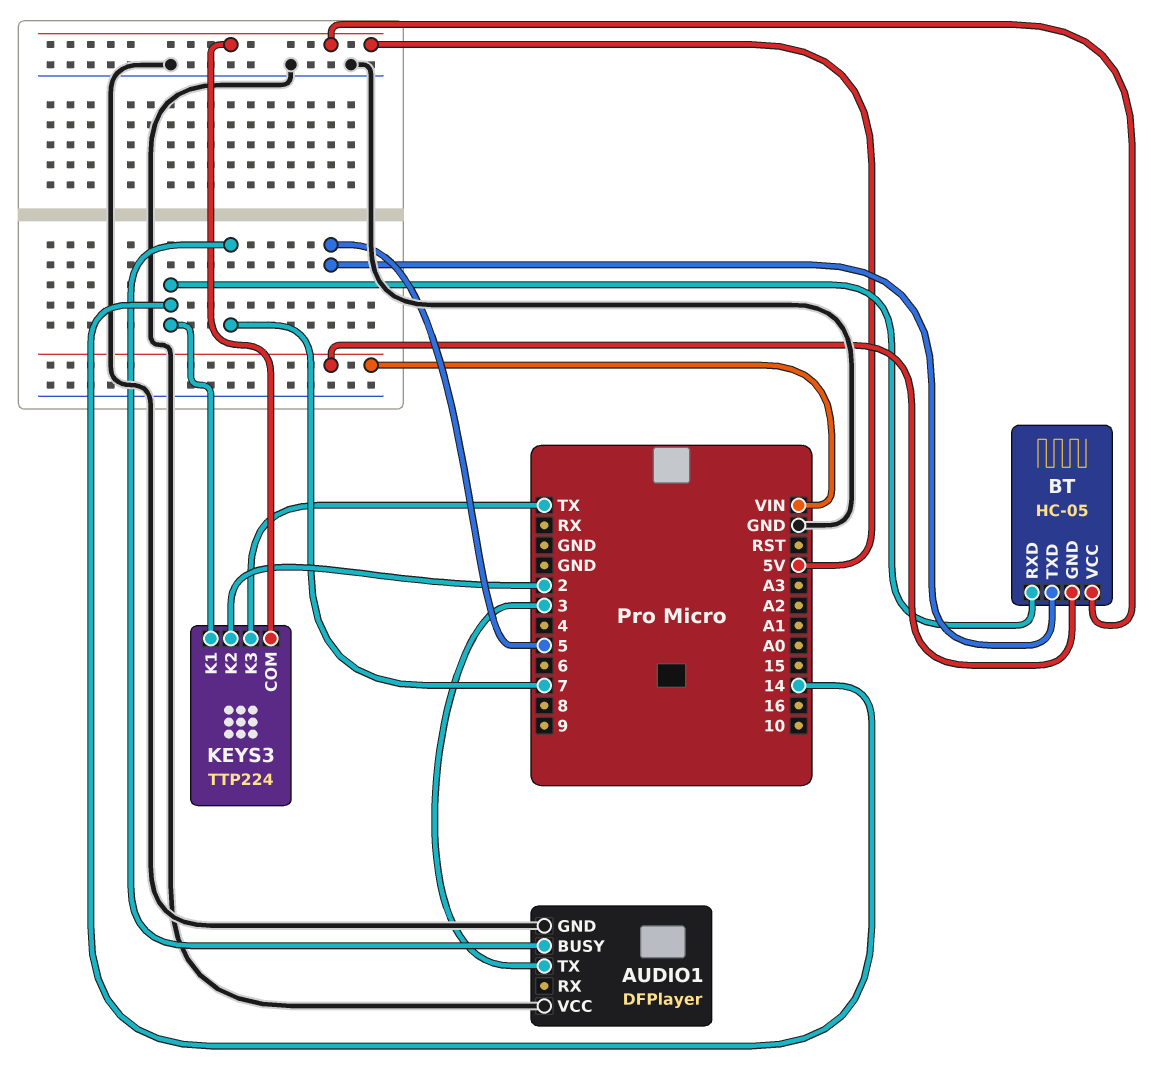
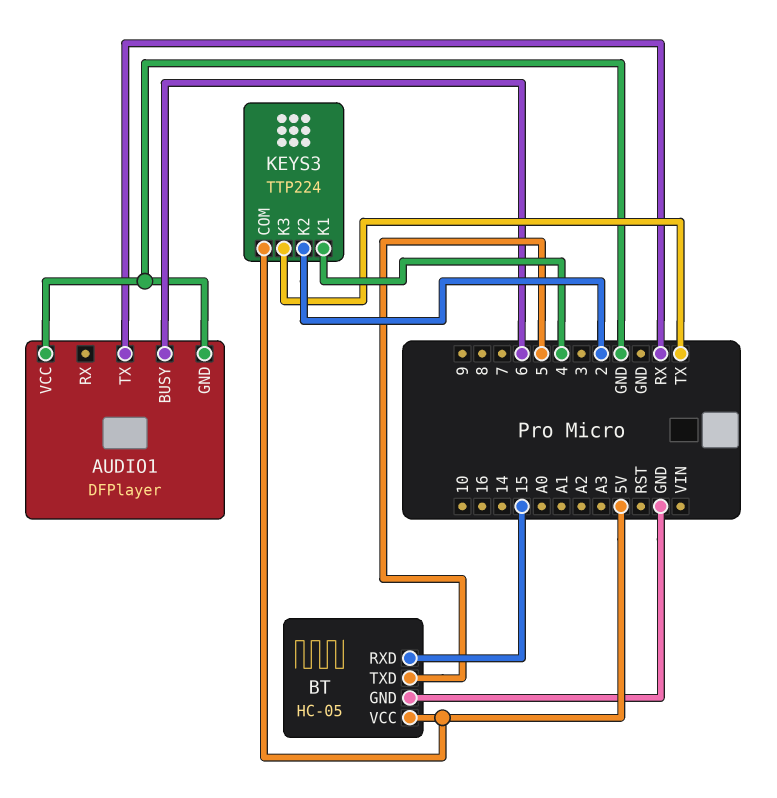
AUDIO1 pin BUSY: 7 -> 6
AUDIO1 pin TX: 3 -> RX
BT pin GND: VIN -> GND
BT pin RXD: 14 -> 15
KEYS3 pin K1: 14 -> 4

